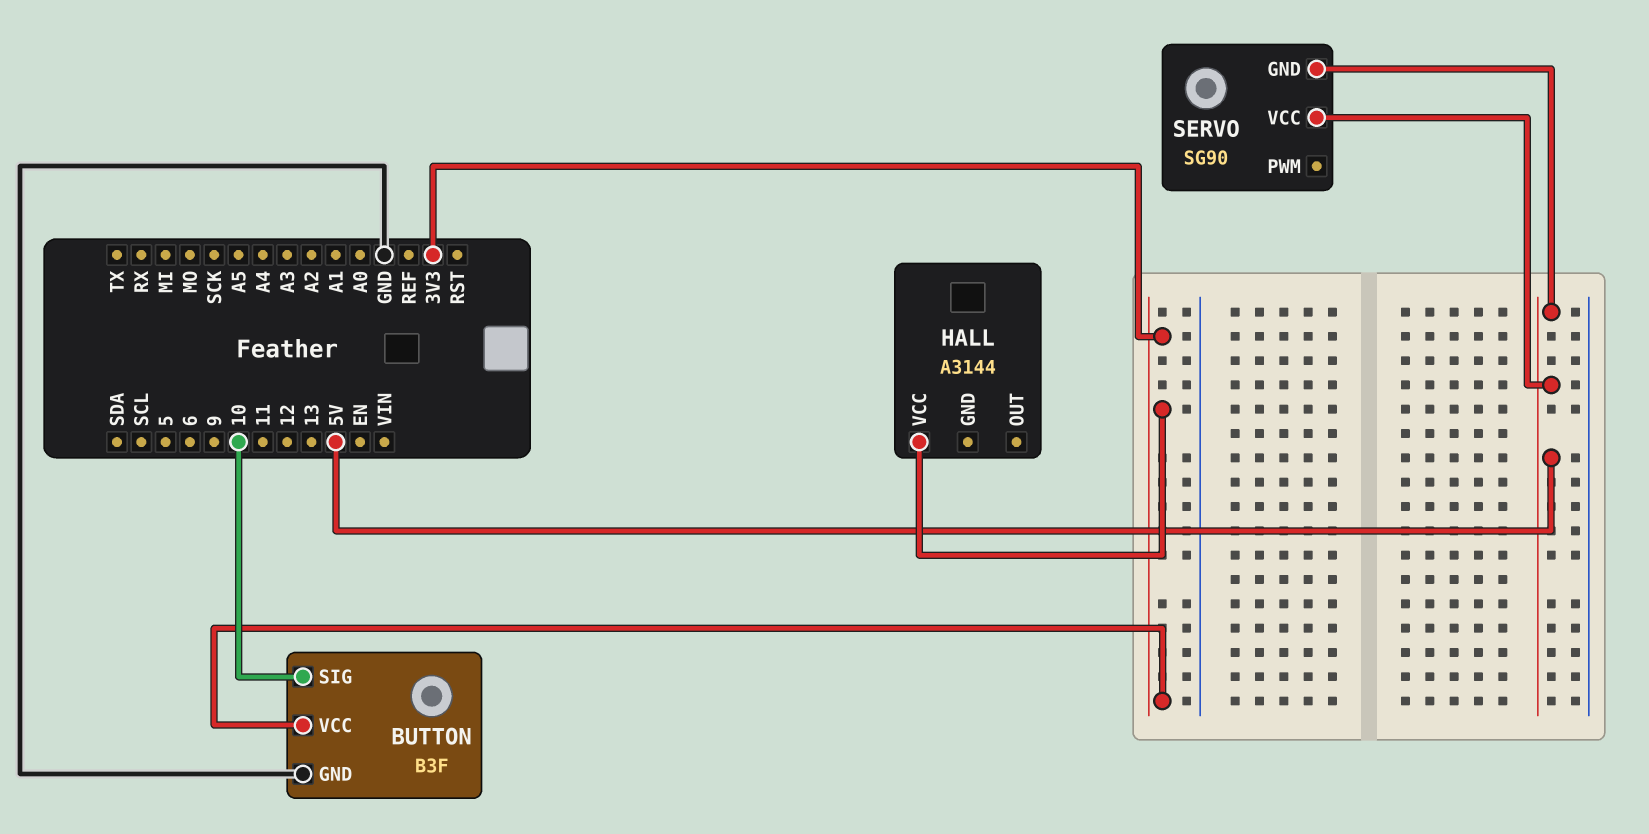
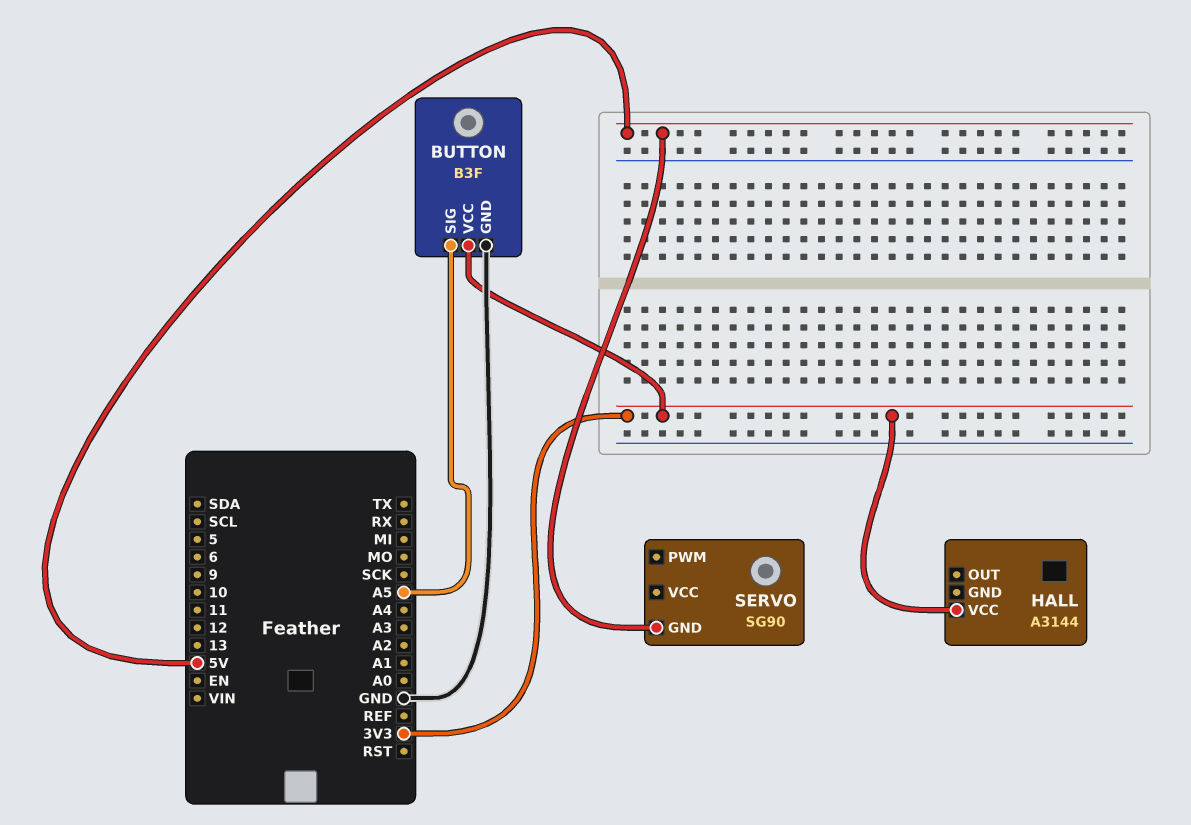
BUTTON pin SIG: 10 -> A5
SERVO pin VCC: 5V -> none

